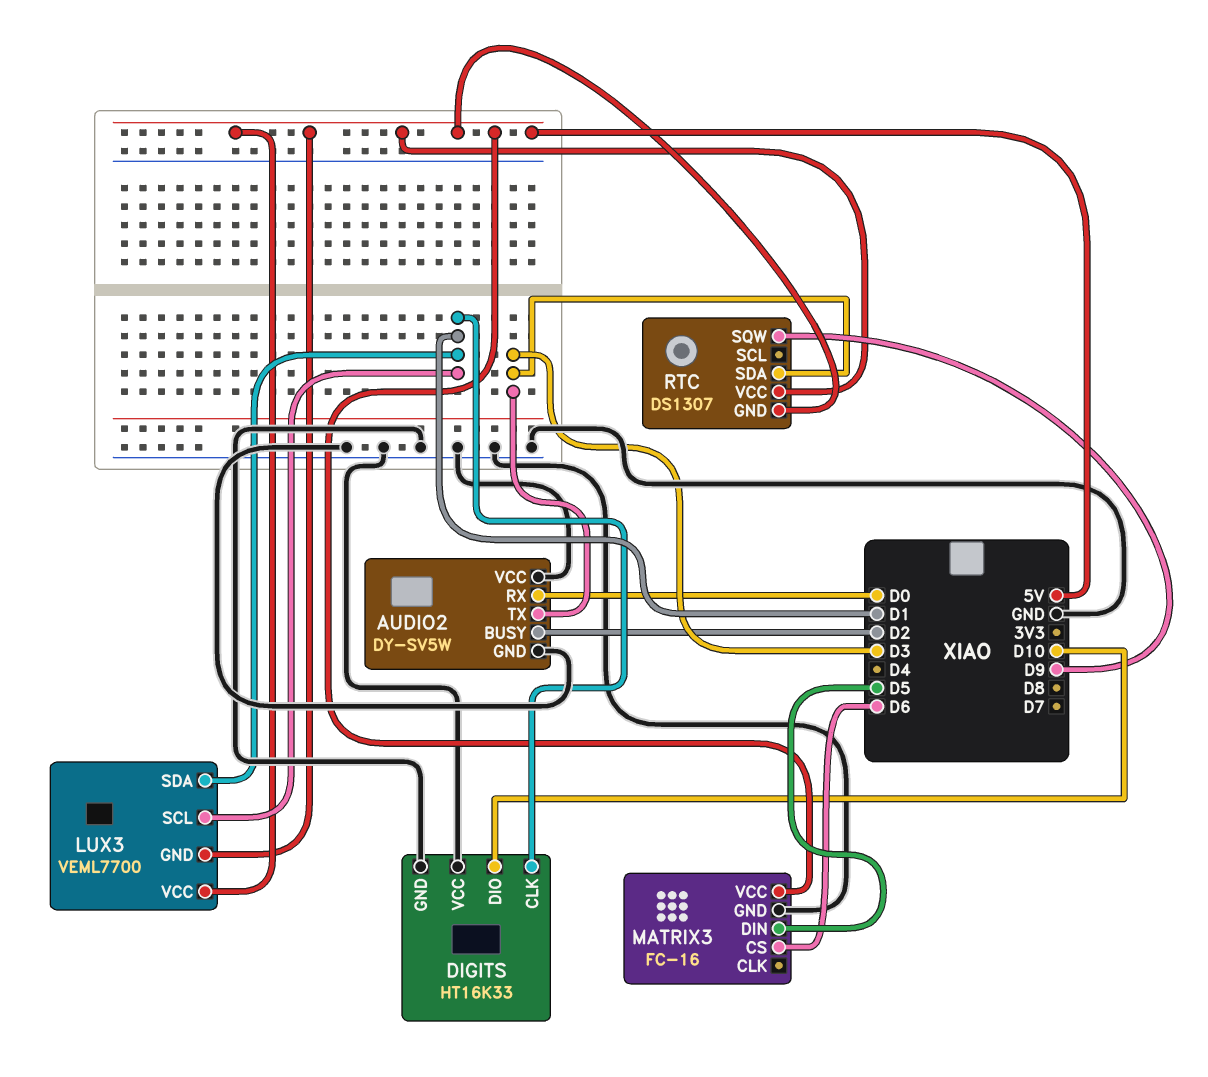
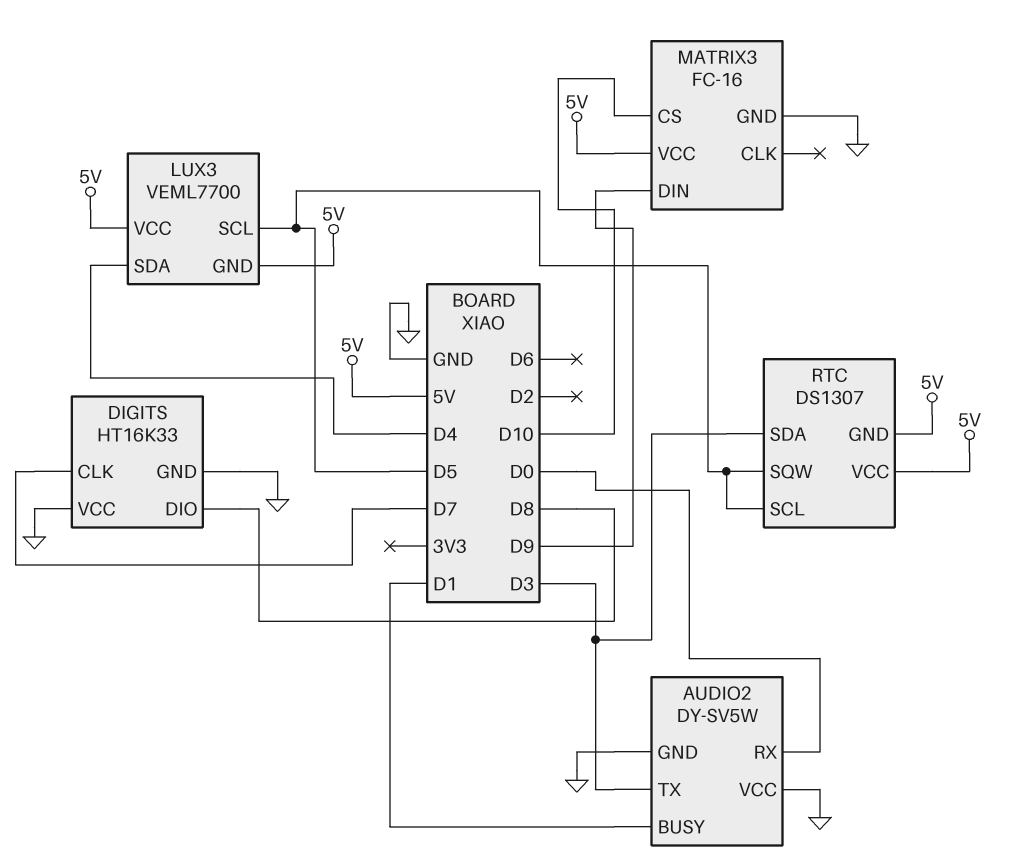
AUDIO2 pin BUSY: D2 -> D1
DIGITS pin CLK: D1 -> D7
DIGITS pin DIO: D10 -> D8
LUX3 pin SCL: D1 -> D5
LUX3 pin SDA: D1 -> D4
MATRIX3 pin CS: D6 -> D10
MATRIX3 pin DIN: D5 -> D9
RTC pin SCL: none -> D5
RTC pin SQW: D9 -> D5

